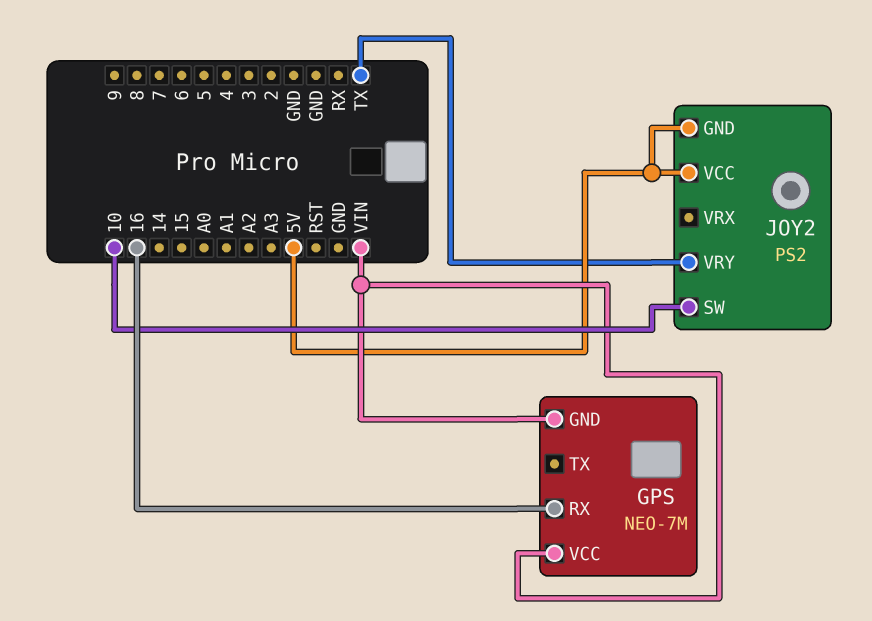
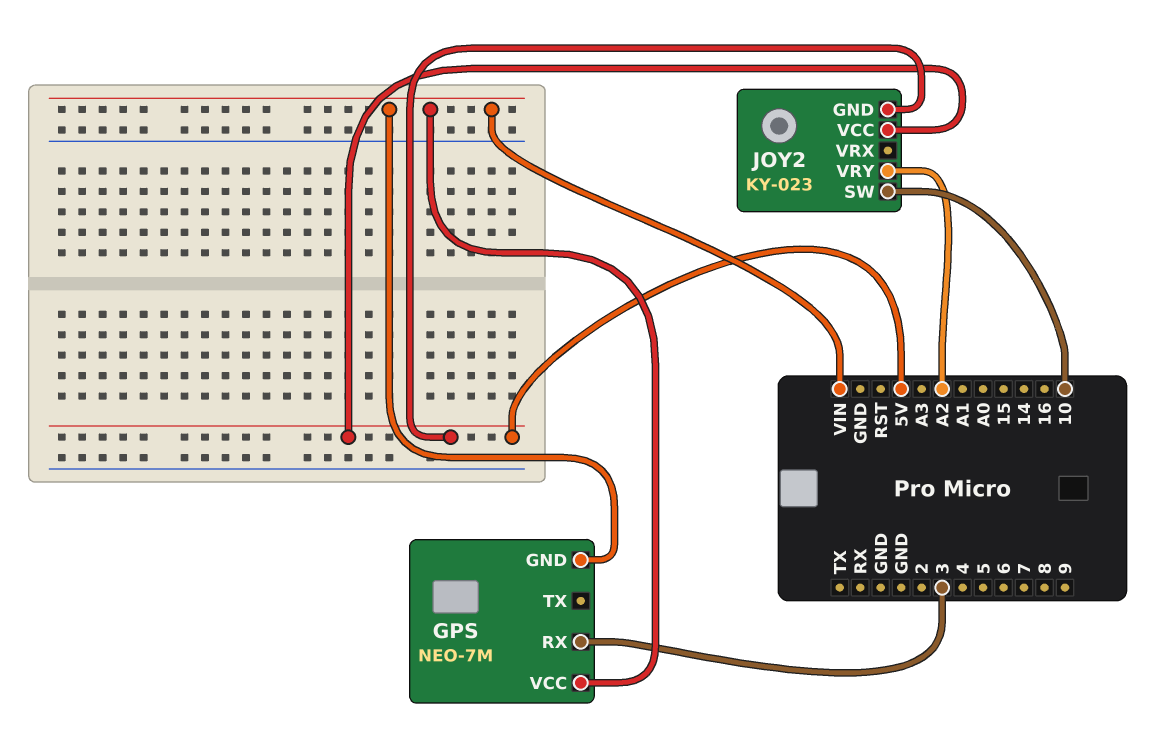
GPS pin RX: 16 -> 3
JOY2: PS2 -> KY-023
JOY2 pin VRY: TX -> A2

